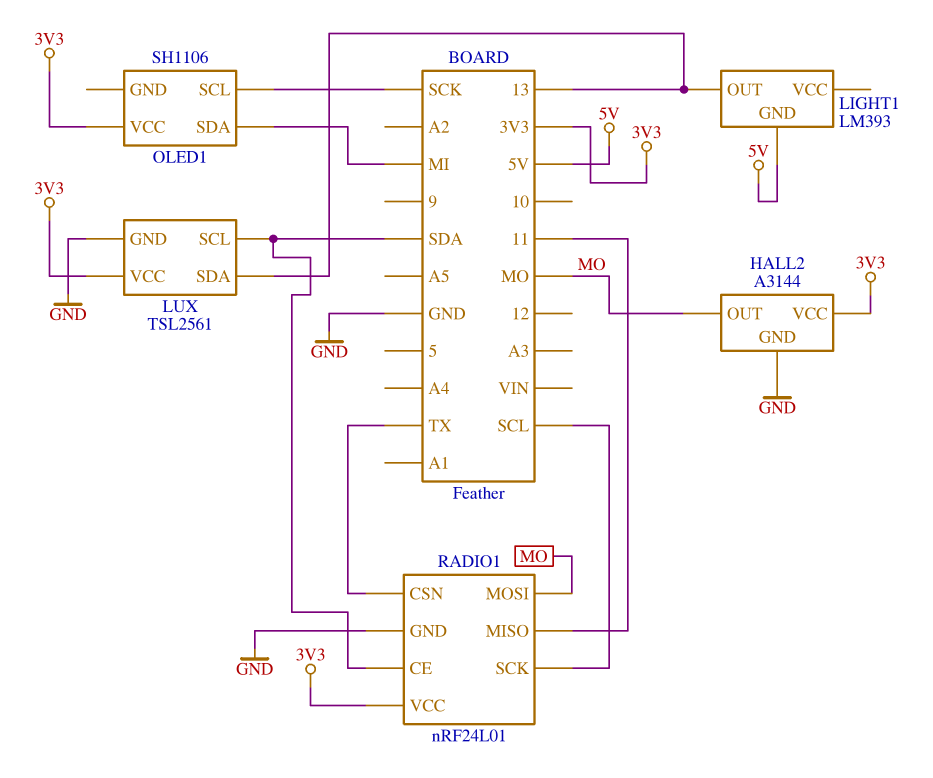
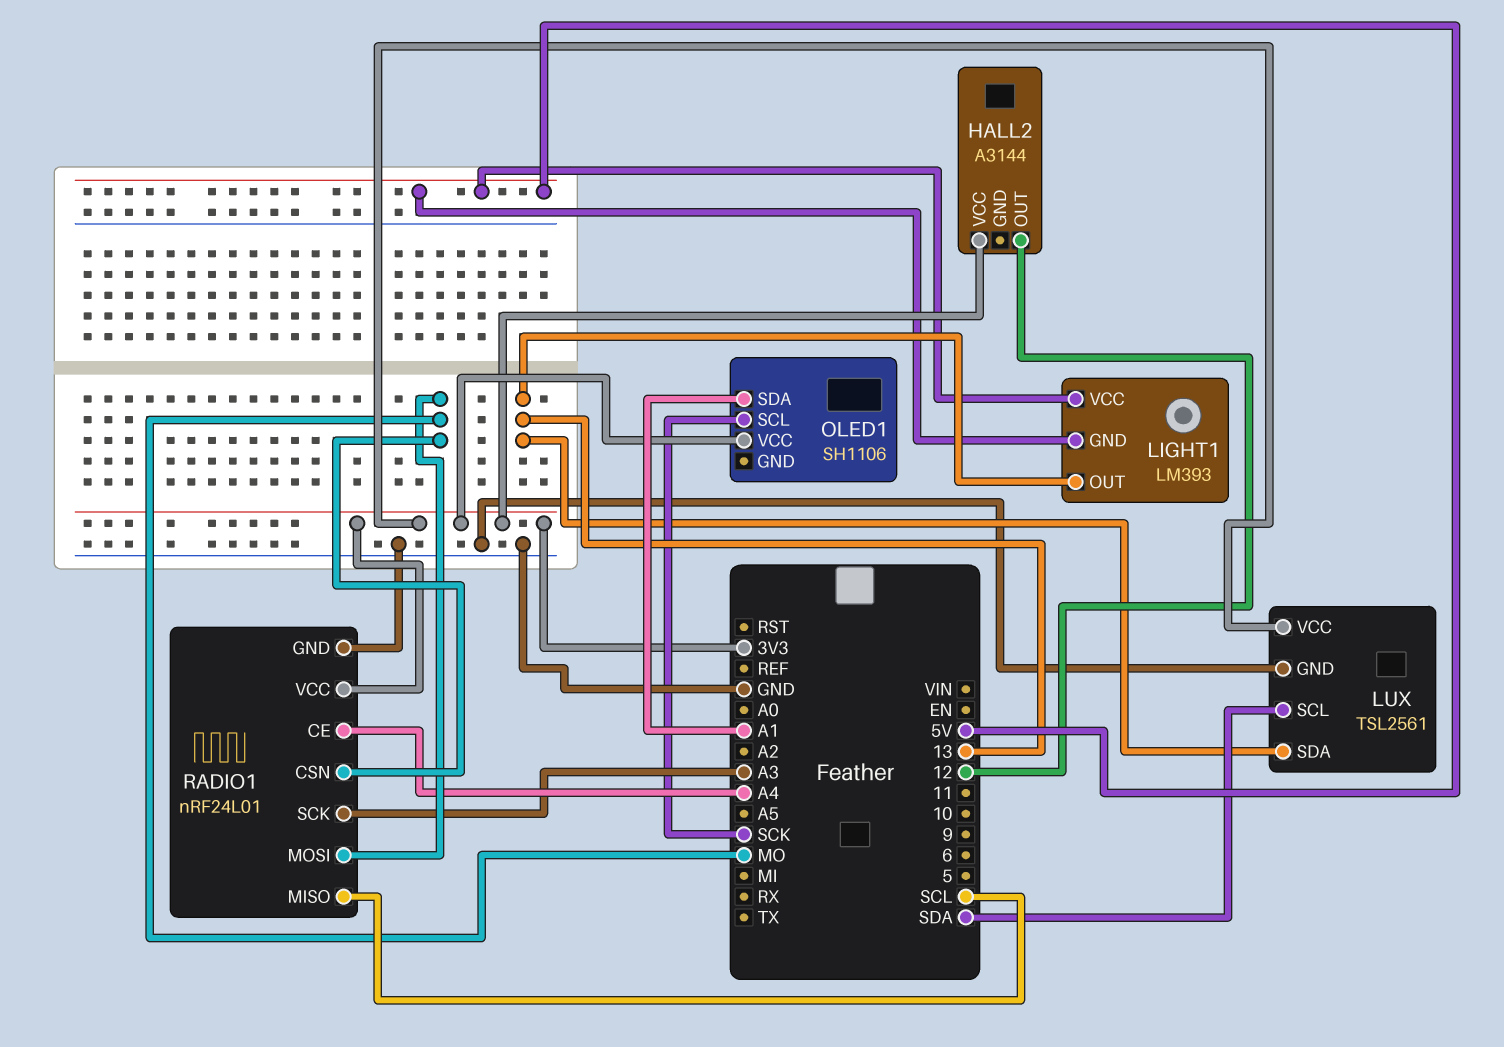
HALL2 pin GND: GND -> none
HALL2 pin OUT: MO -> 12
LIGHT1 pin VCC: none -> 5V
OLED1 pin SDA: MI -> A1
RADIO1 pin CE: SDA -> A4
RADIO1 pin CSN: TX -> MO
RADIO1 pin MISO: 11 -> SCL
RADIO1 pin SCK: SCL -> A3

